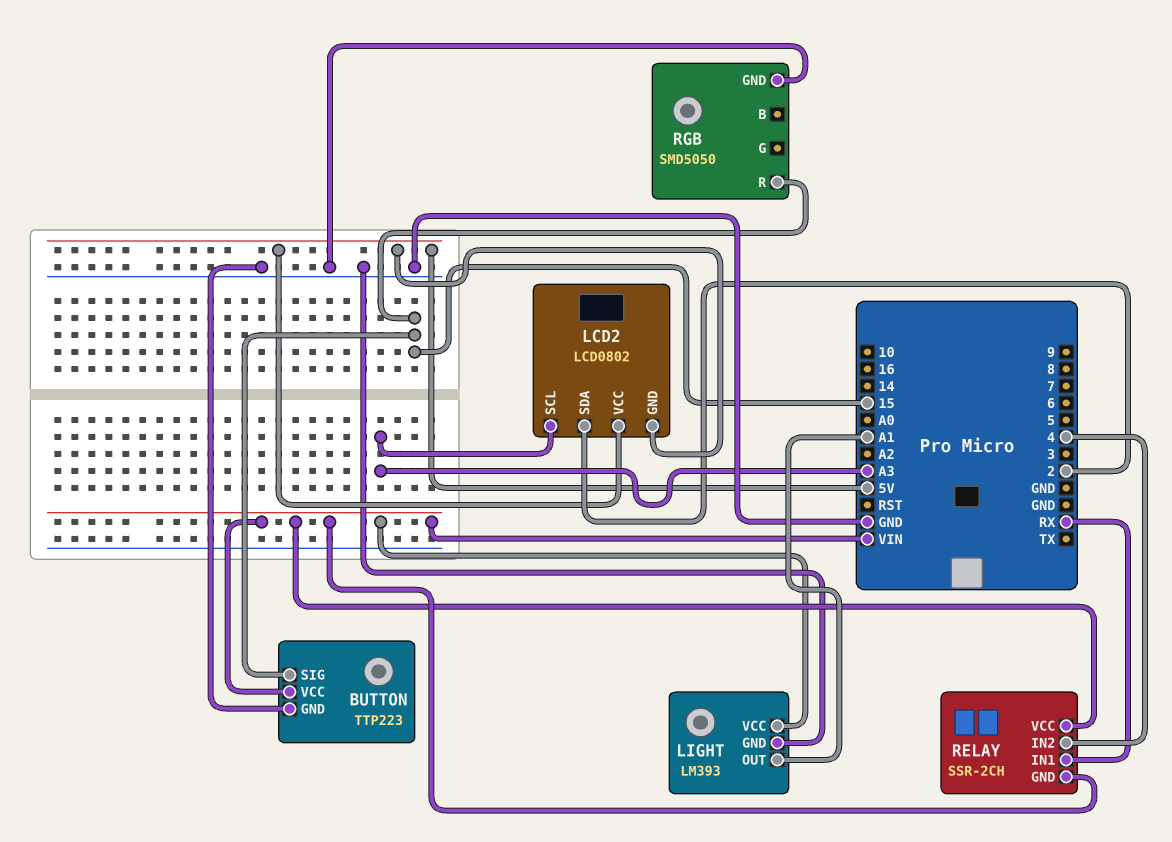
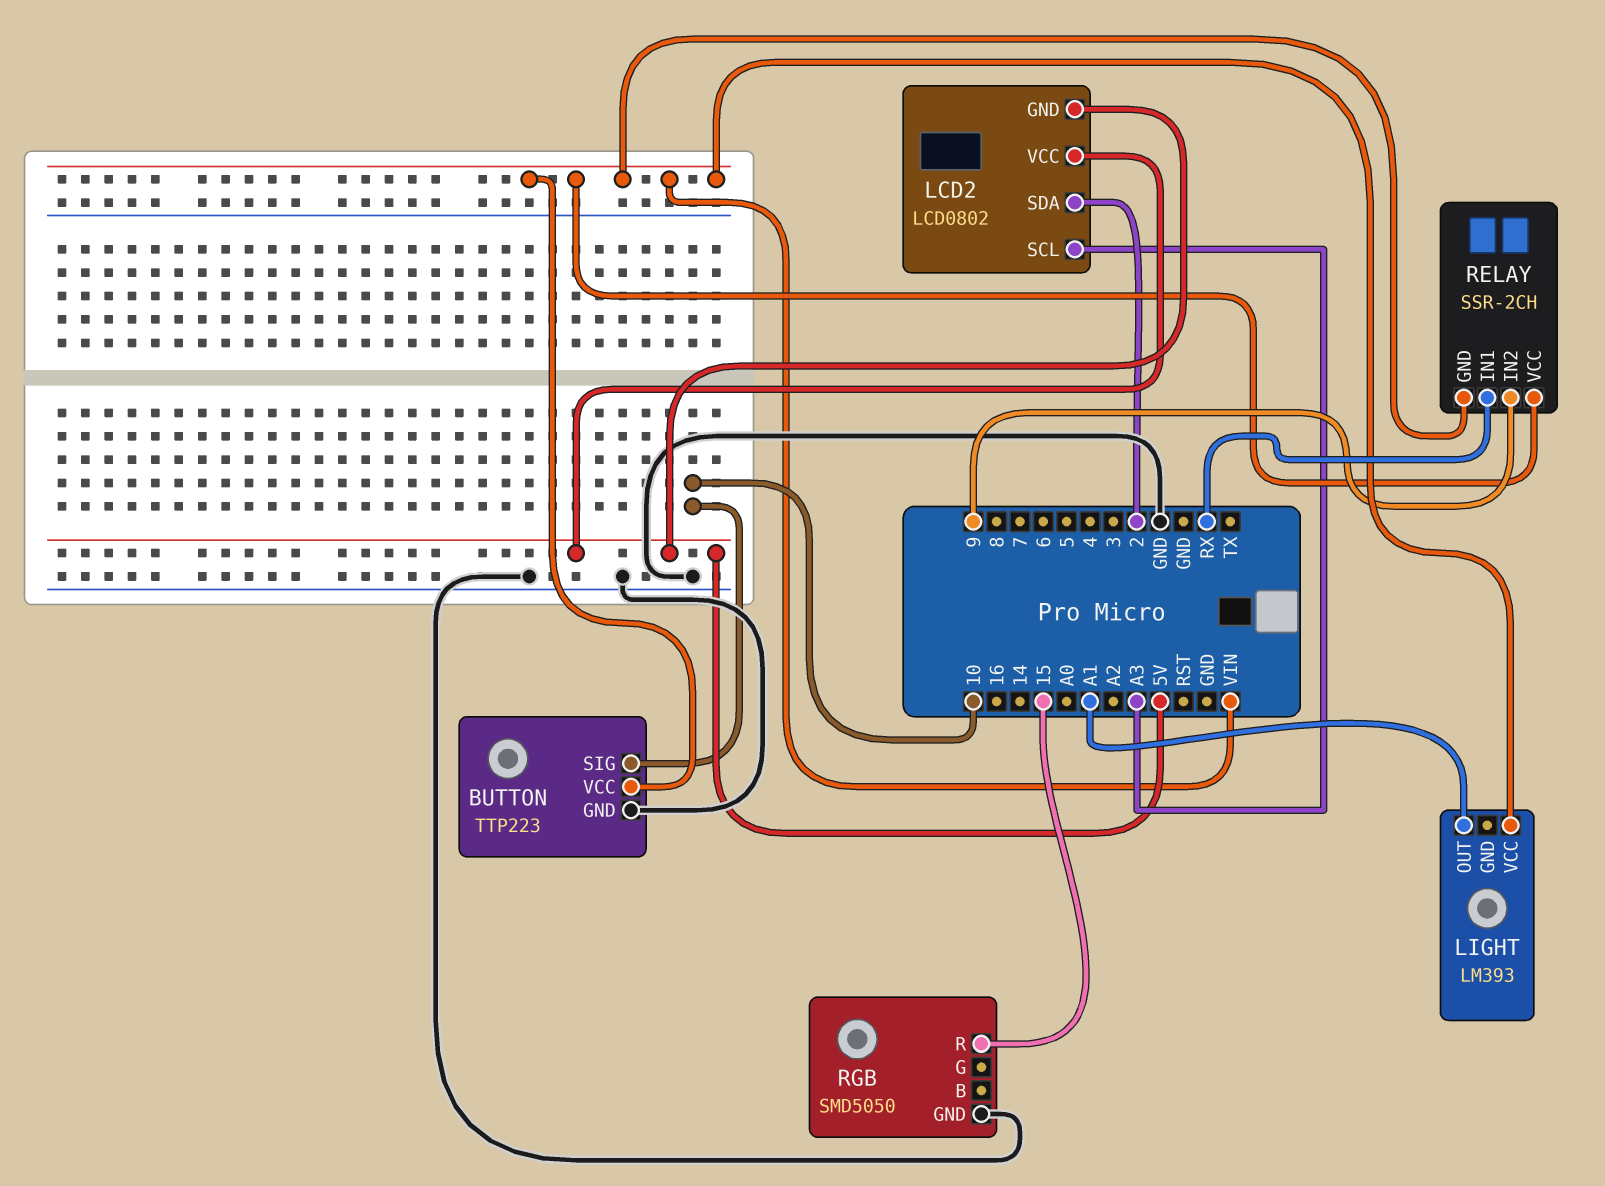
BUTTON pin SIG: 15 -> 10
LIGHT pin GND: GND -> none
RELAY pin IN2: 4 -> 9

